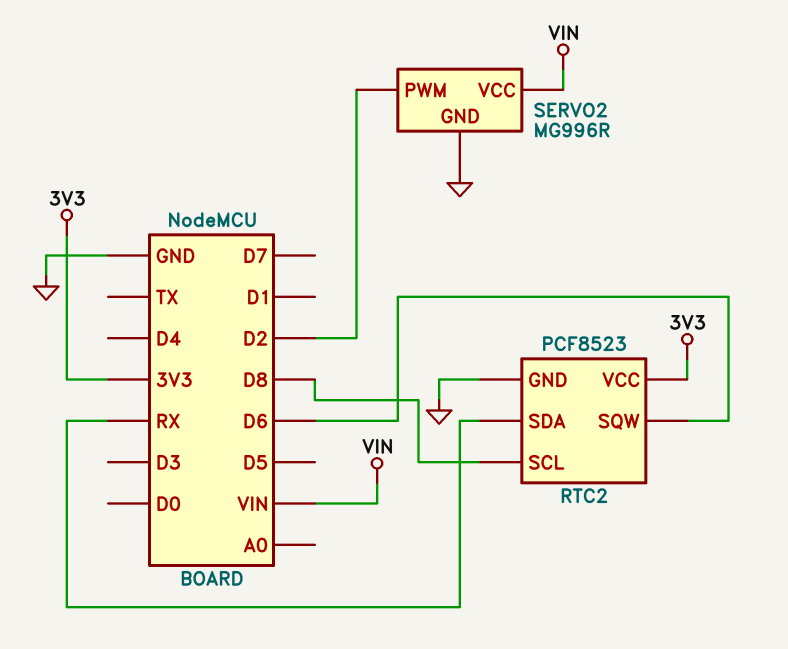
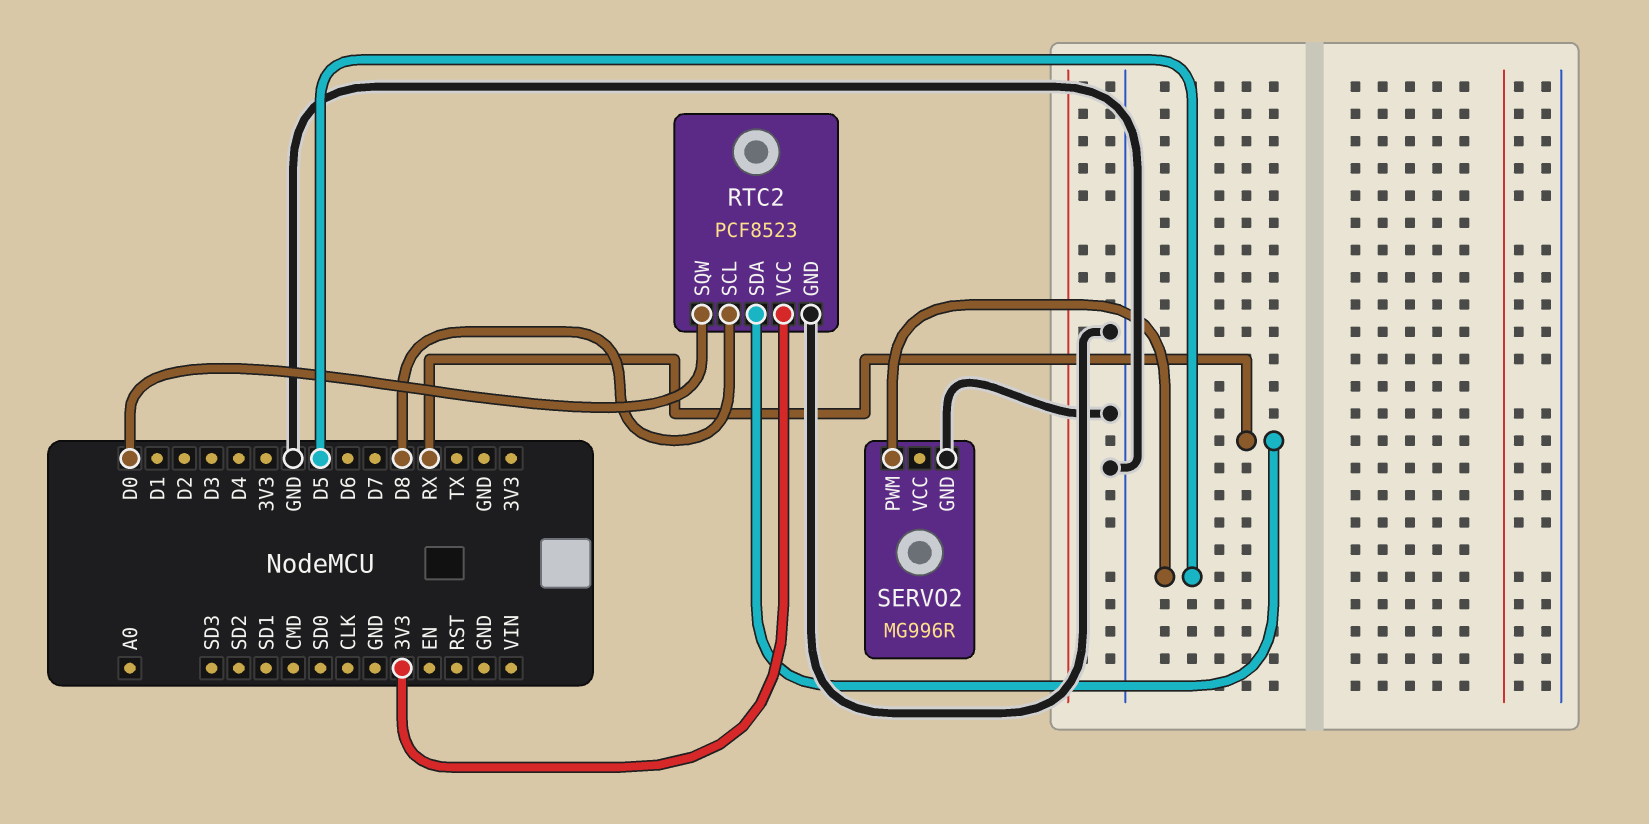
RTC2 pin SQW: D6 -> D0
SERVO2 pin PWM: D2 -> D5
SERVO2 pin VCC: VIN -> none

